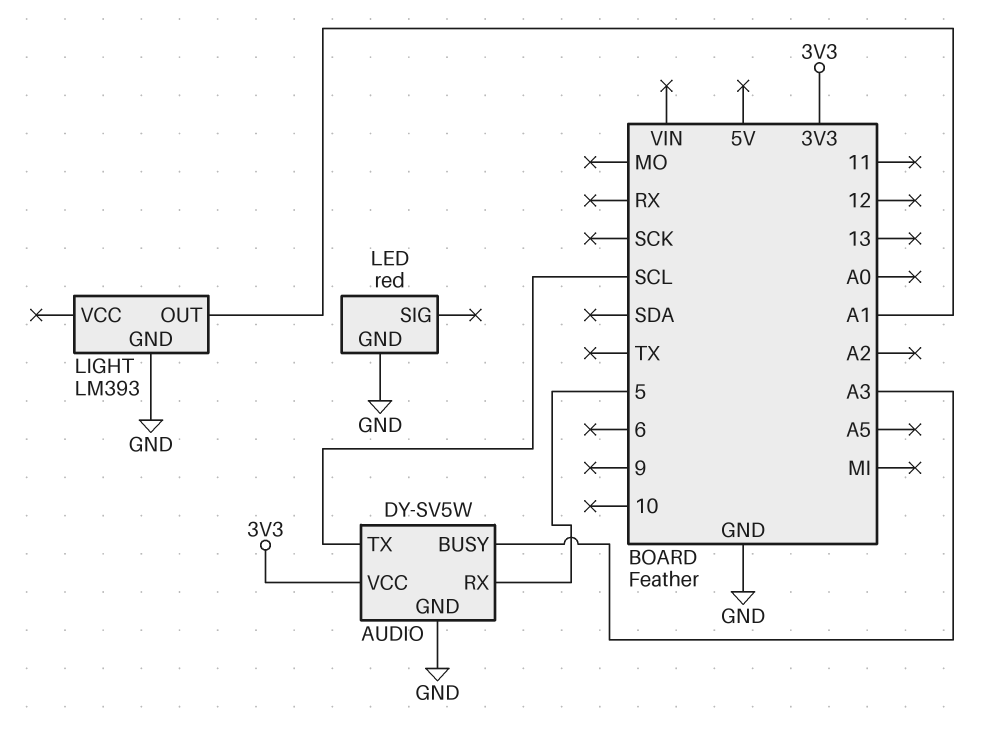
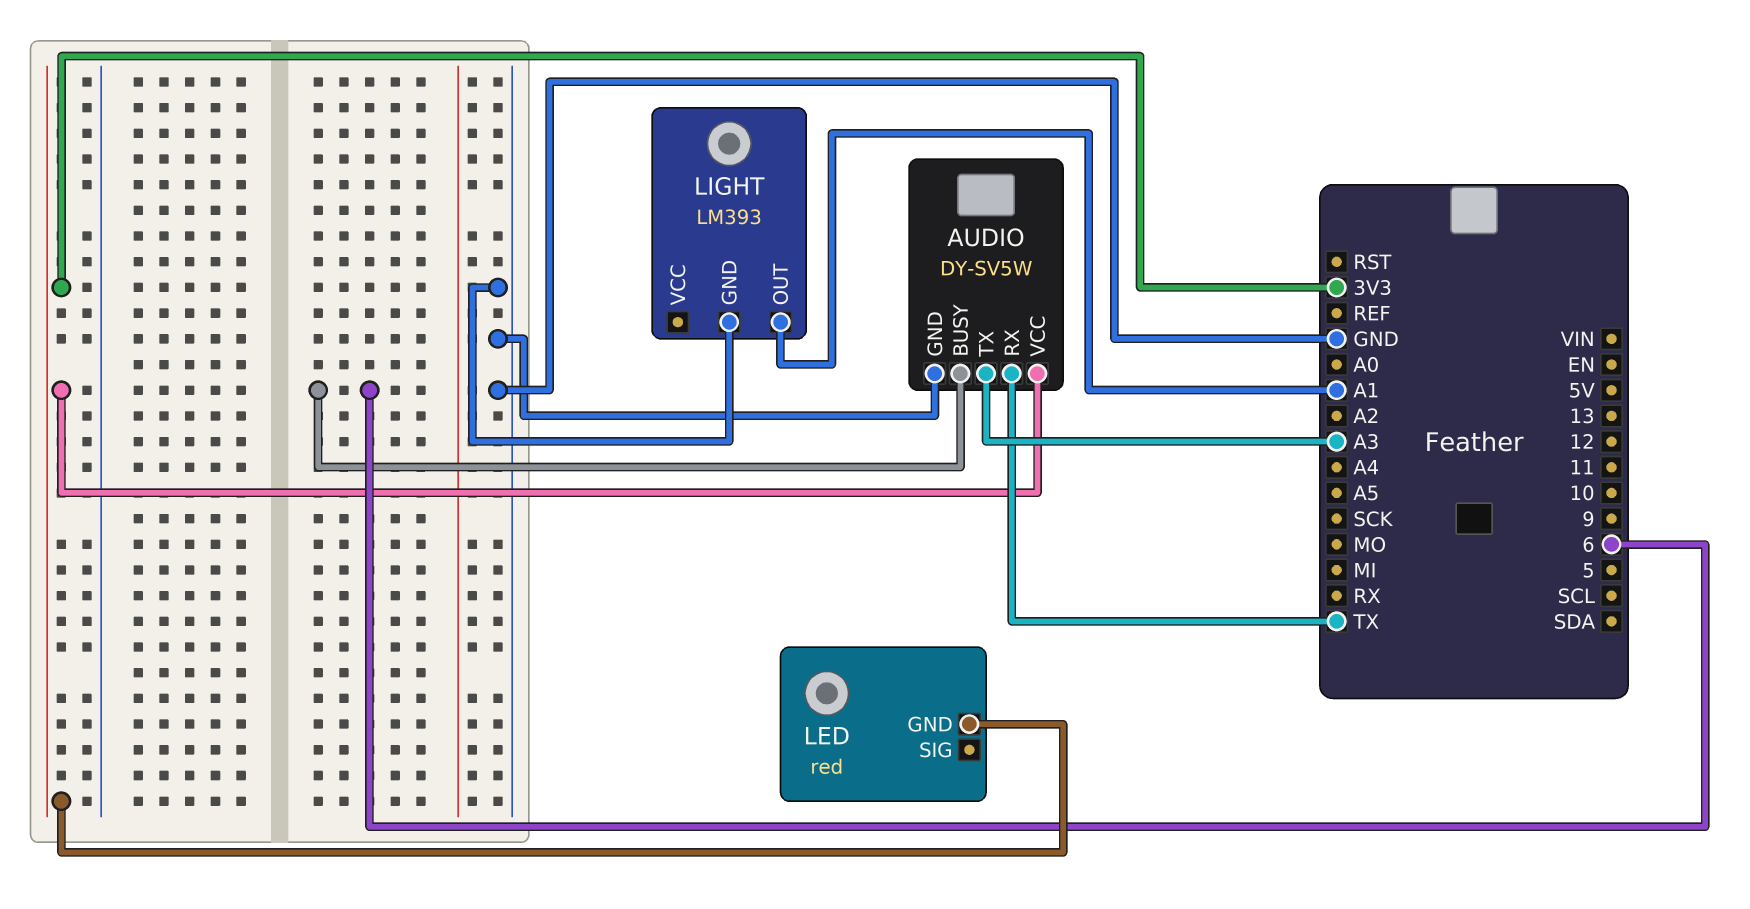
AUDIO pin BUSY: A3 -> 6
AUDIO pin RX: 5 -> TX
AUDIO pin TX: SCL -> A3
LED pin GND: GND -> 3V3

